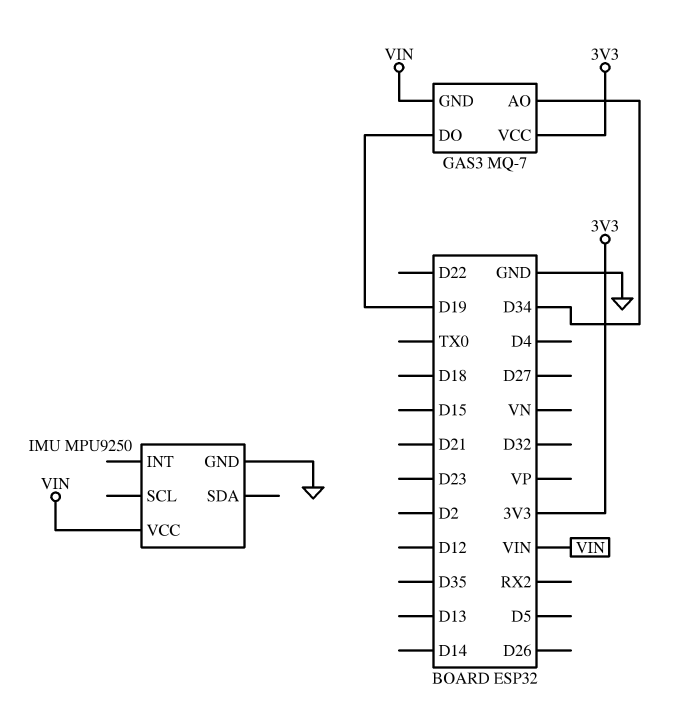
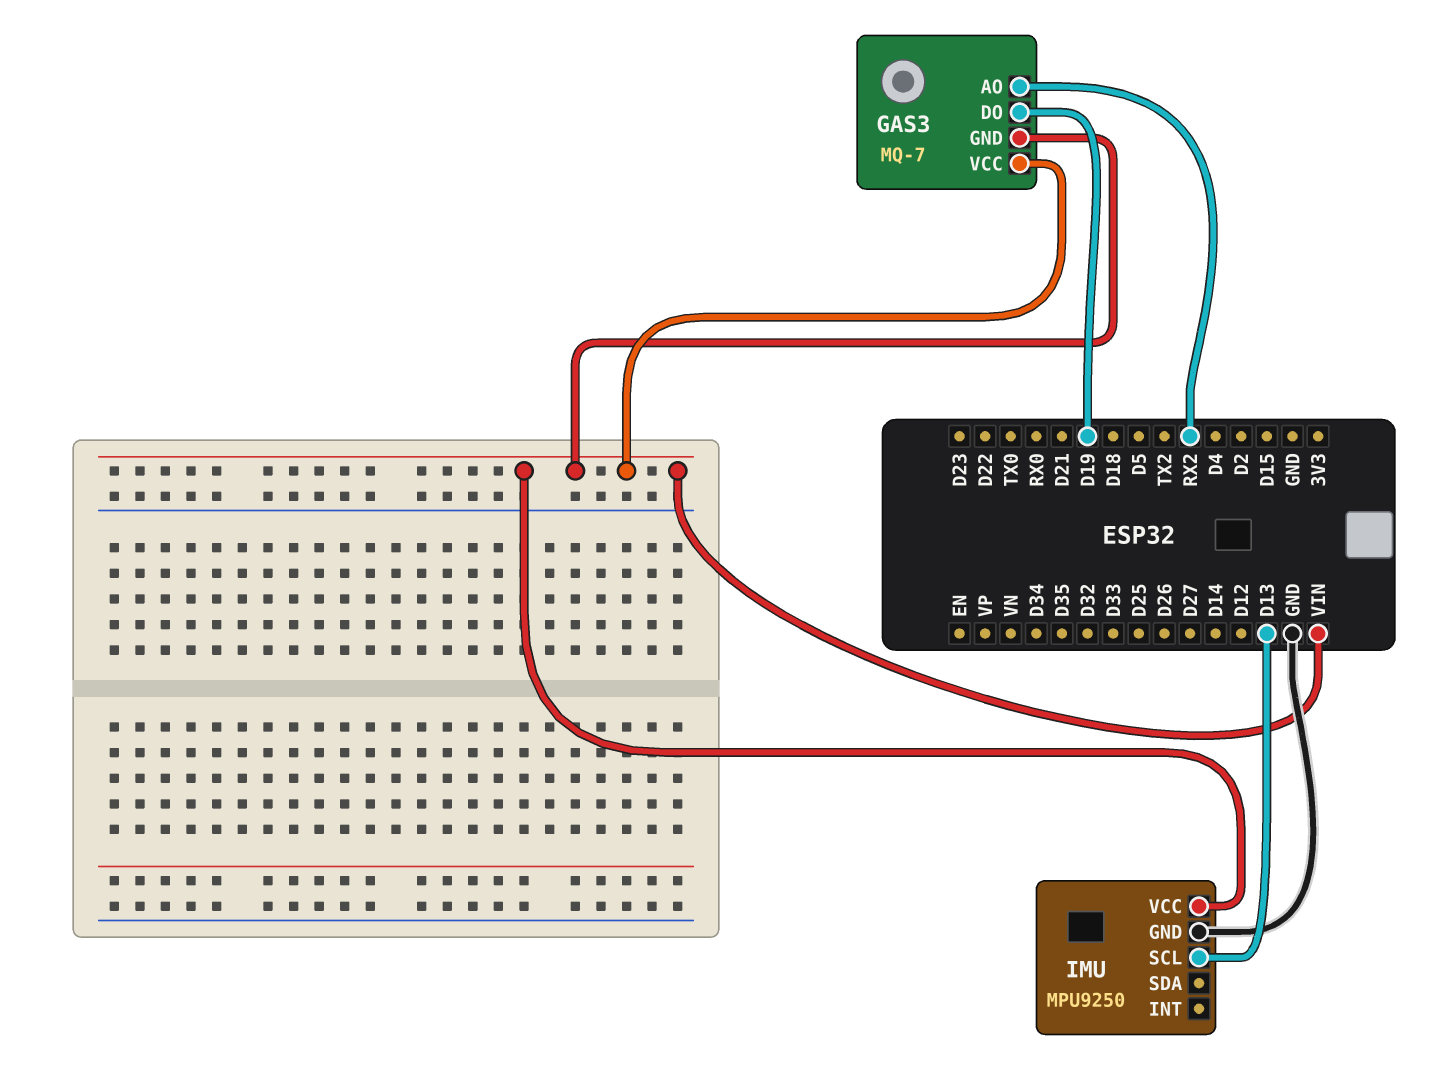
GAS3 pin AO: D34 -> RX2
GAS3 pin VCC: 3V3 -> VIN
IMU pin SCL: none -> D13

